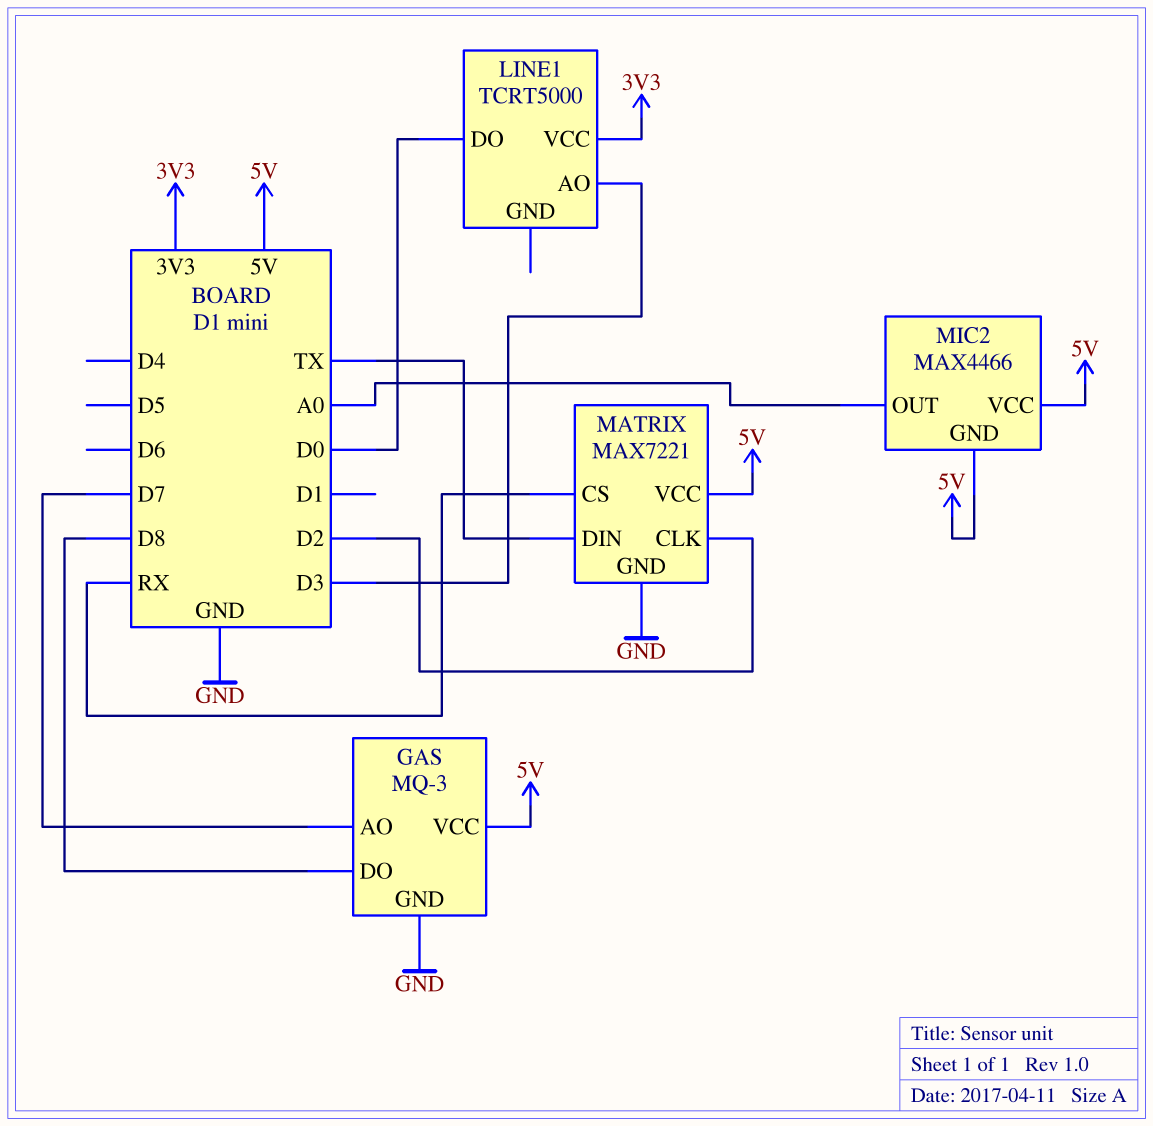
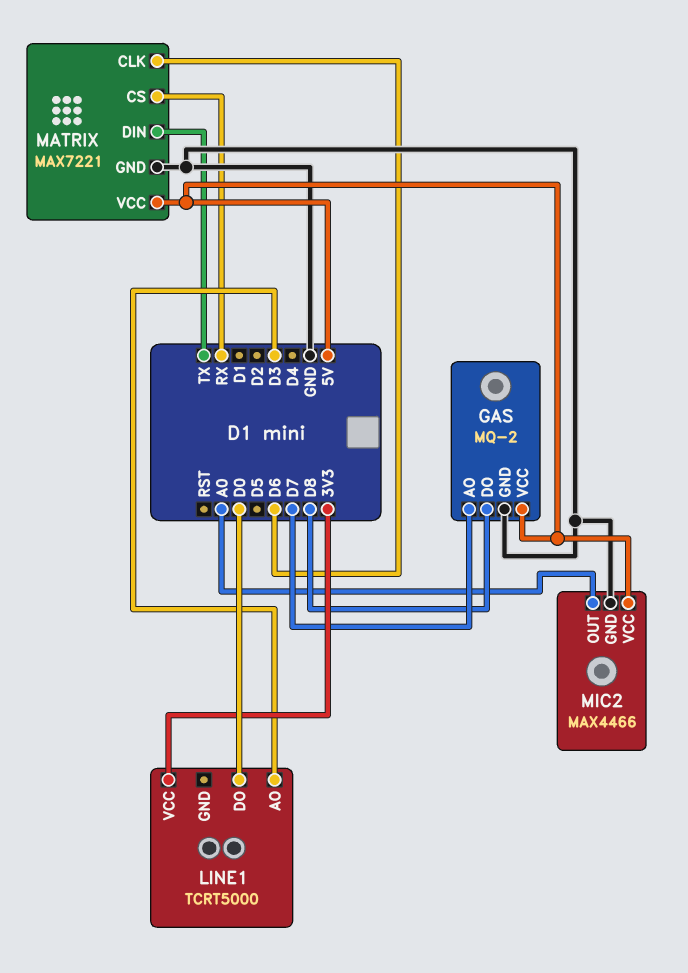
GAS: MQ-3 -> MQ-2
MATRIX pin CLK: D2 -> D6
MIC2 pin GND: 5V -> GND

